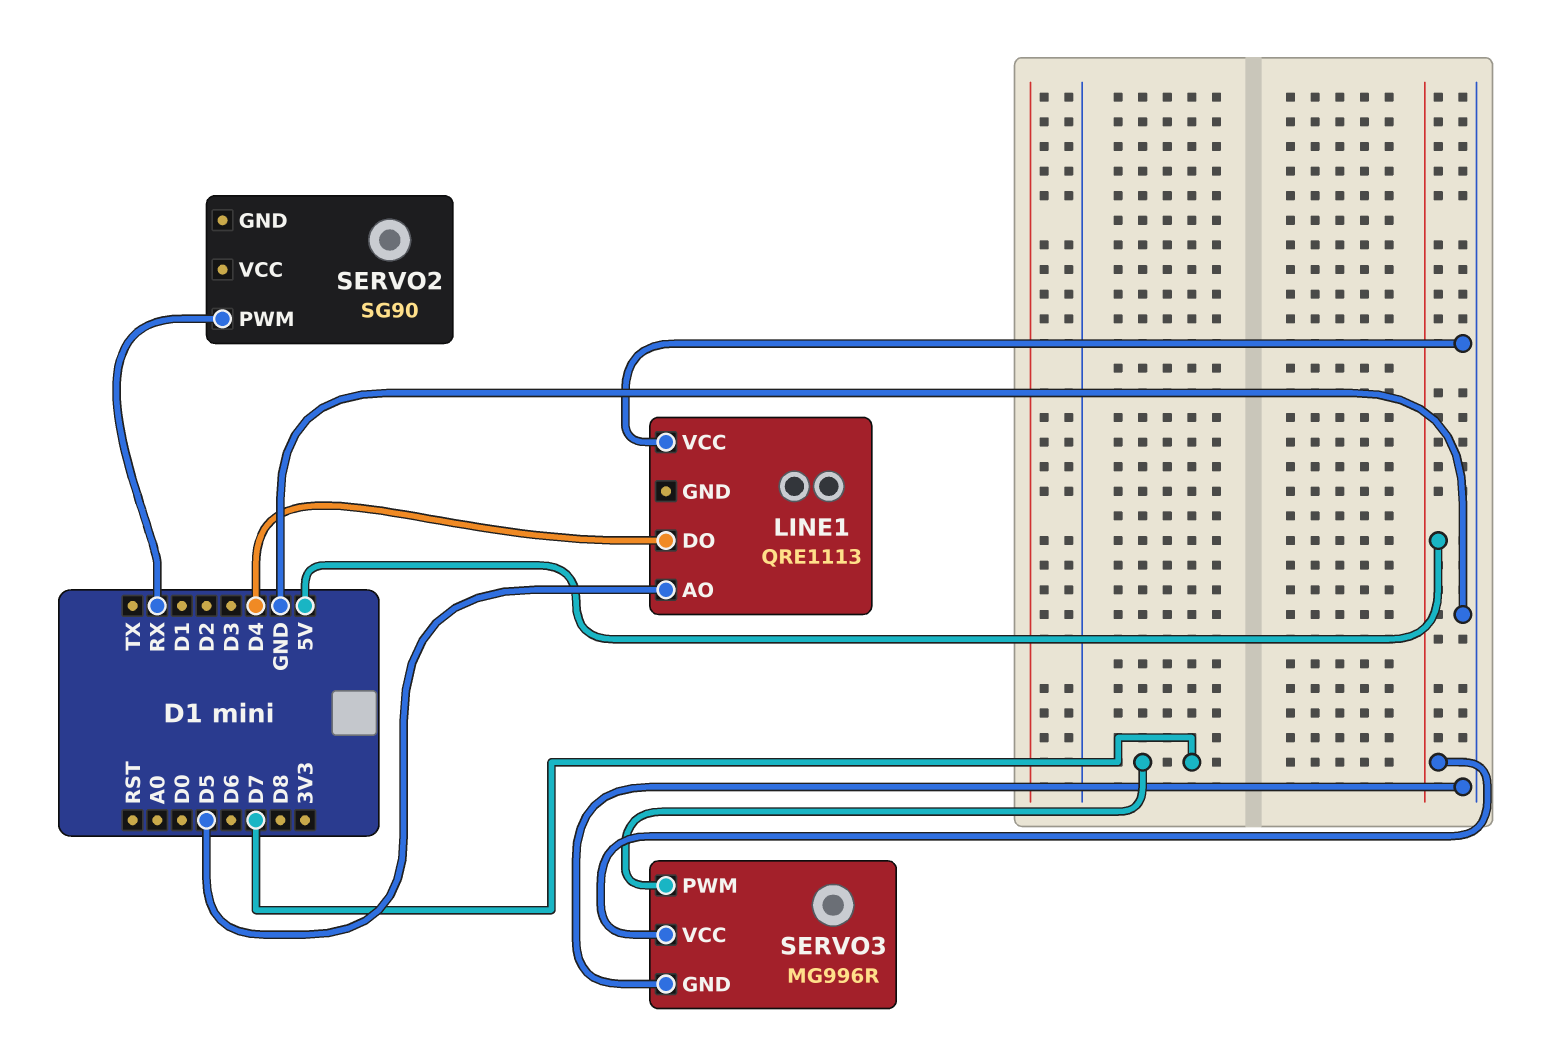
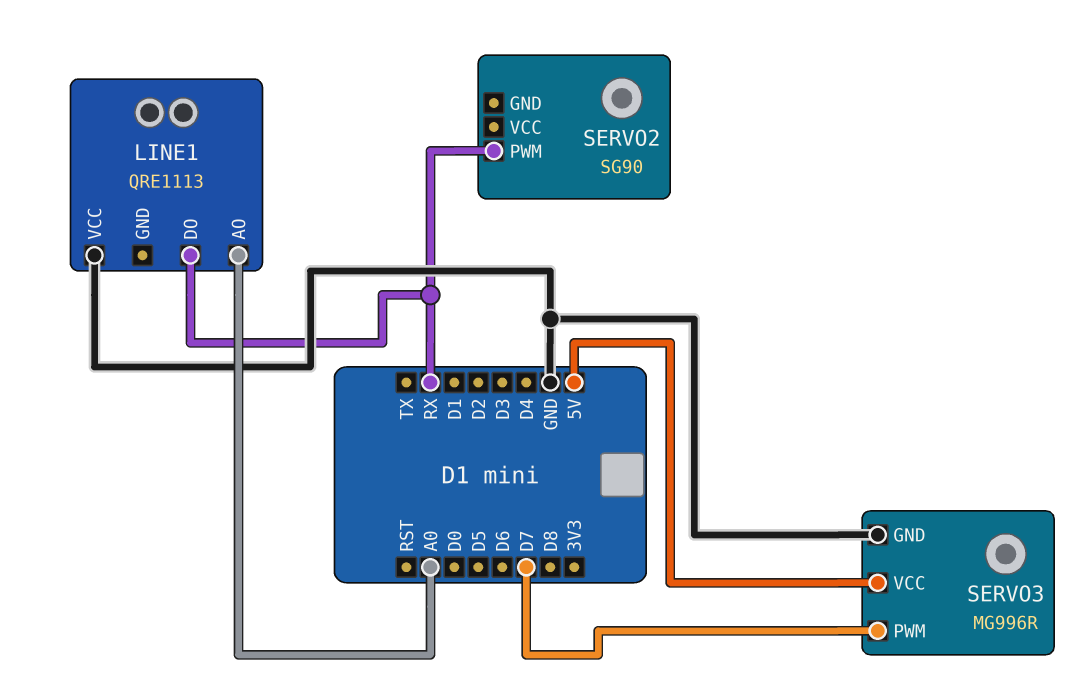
LINE1 pin AO: D5 -> A0
LINE1 pin DO: D4 -> RX

